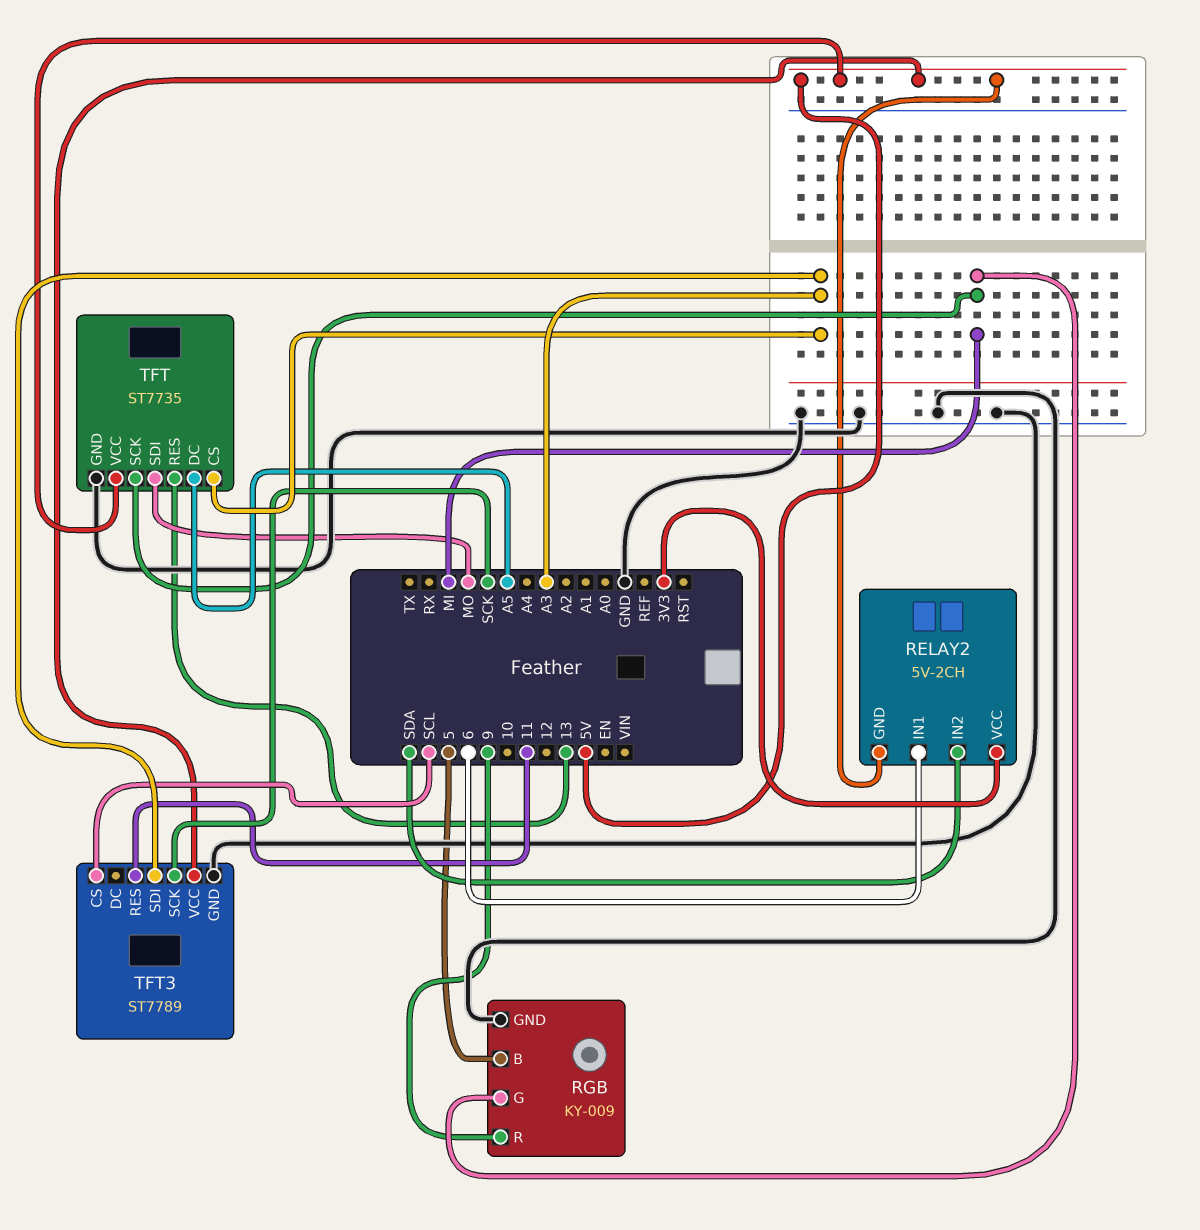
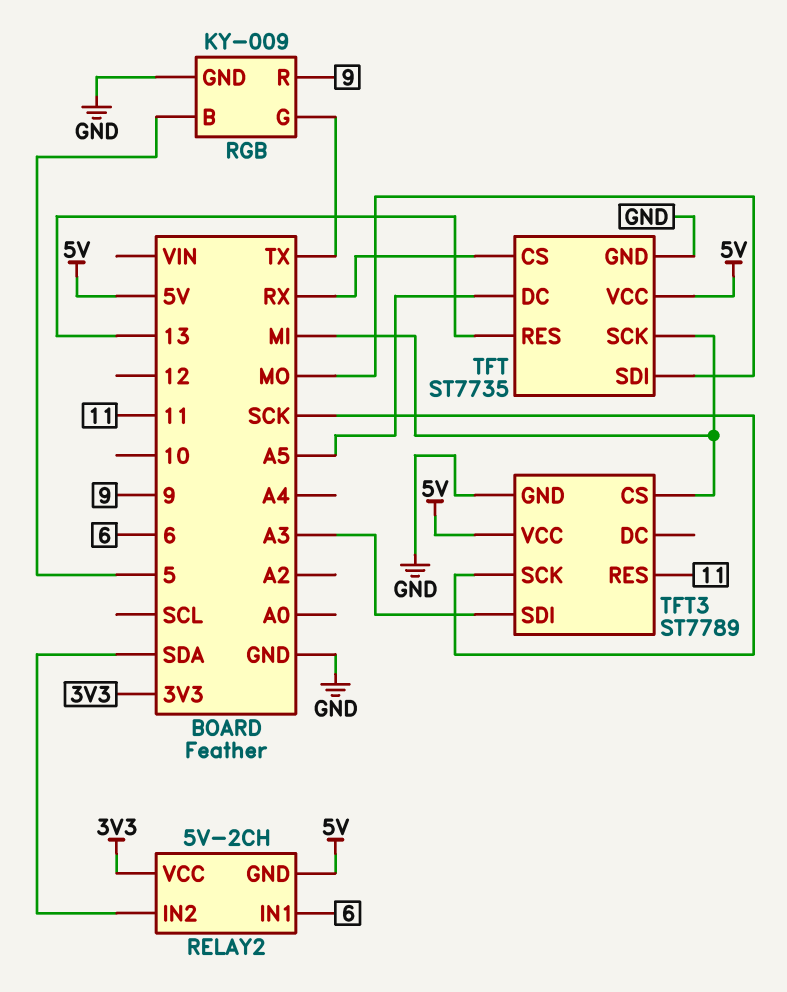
RGB pin G: MI -> TX
TFT pin CS: A3 -> RX
TFT3 pin CS: SCL -> MI

